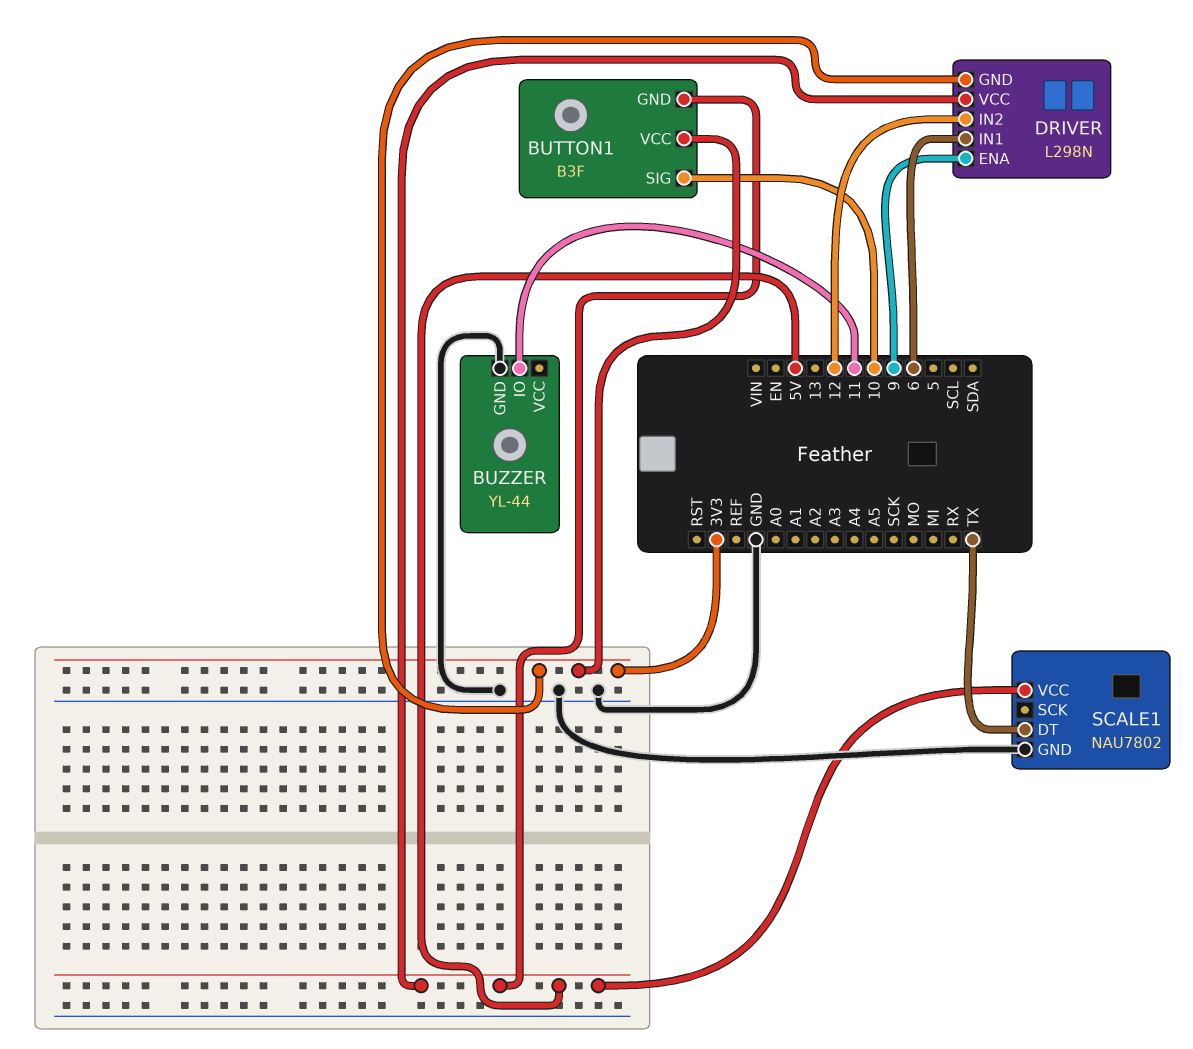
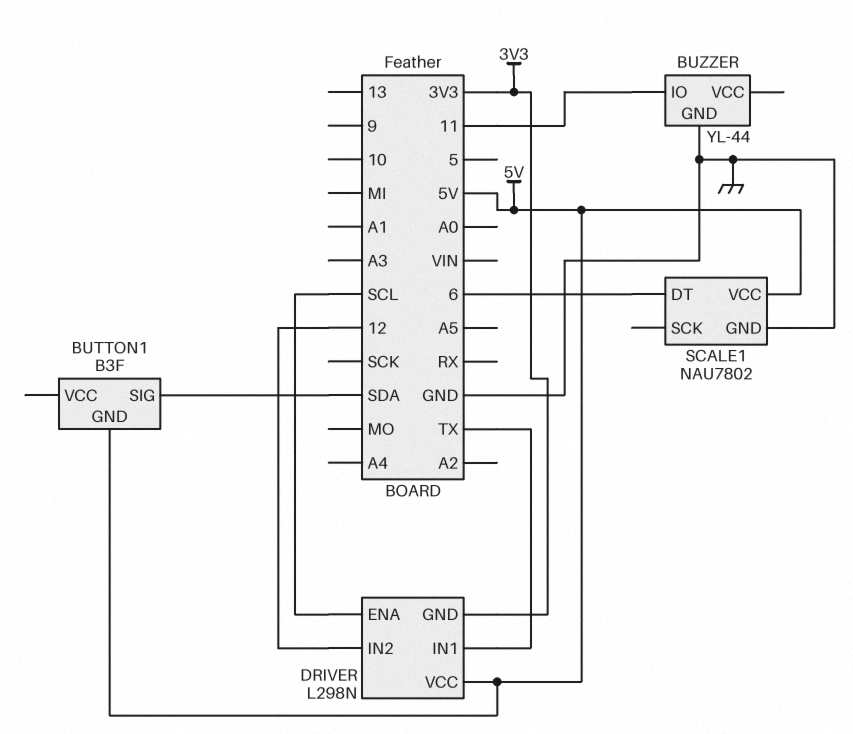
BUTTON1 pin SIG: 10 -> SDA
BUTTON1 pin VCC: 3V3 -> none
DRIVER pin ENA: 9 -> SCL
DRIVER pin IN1: 6 -> TX
SCALE1 pin DT: TX -> 6

